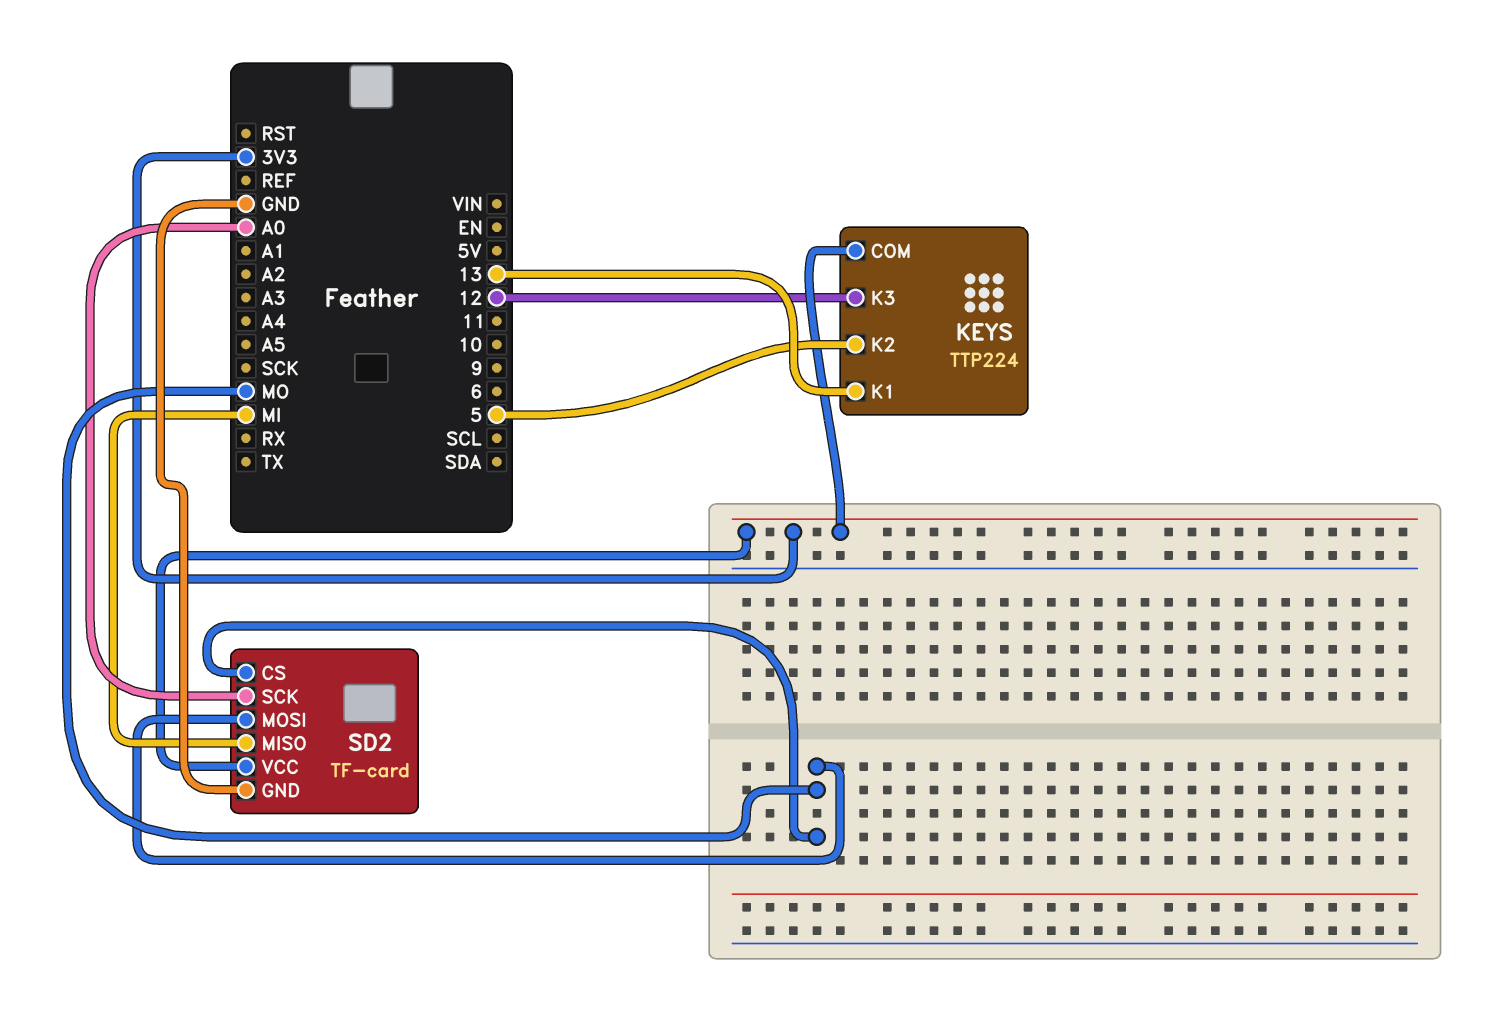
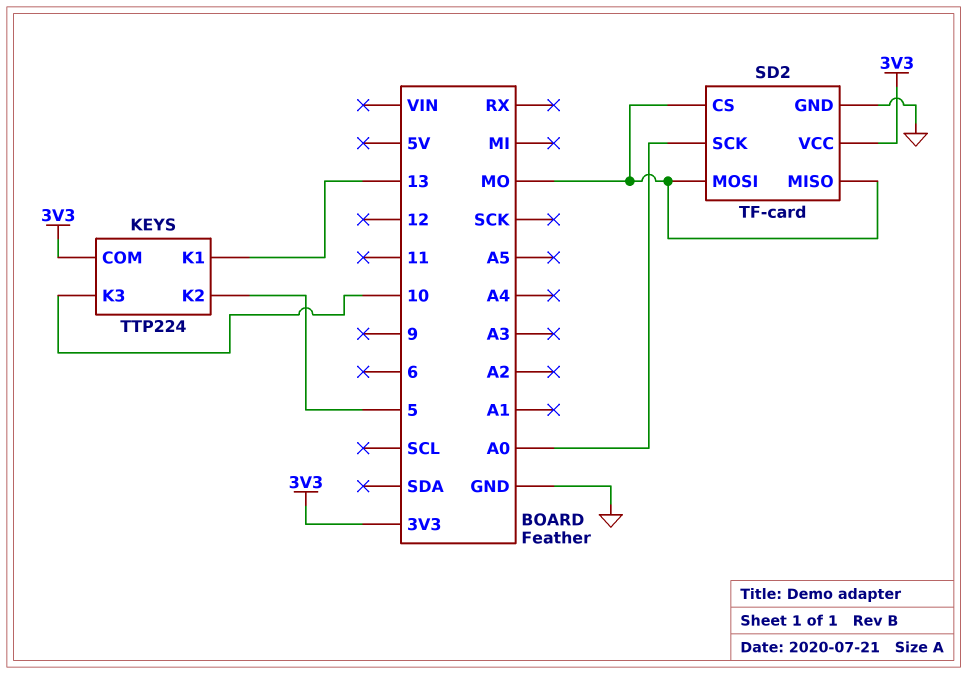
KEYS pin K3: 12 -> 10
SD2 pin MISO: MI -> MO

